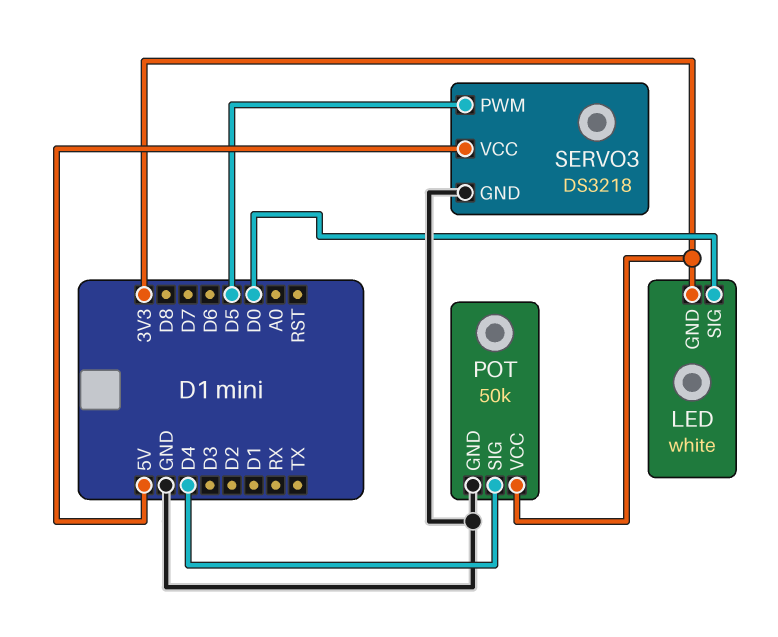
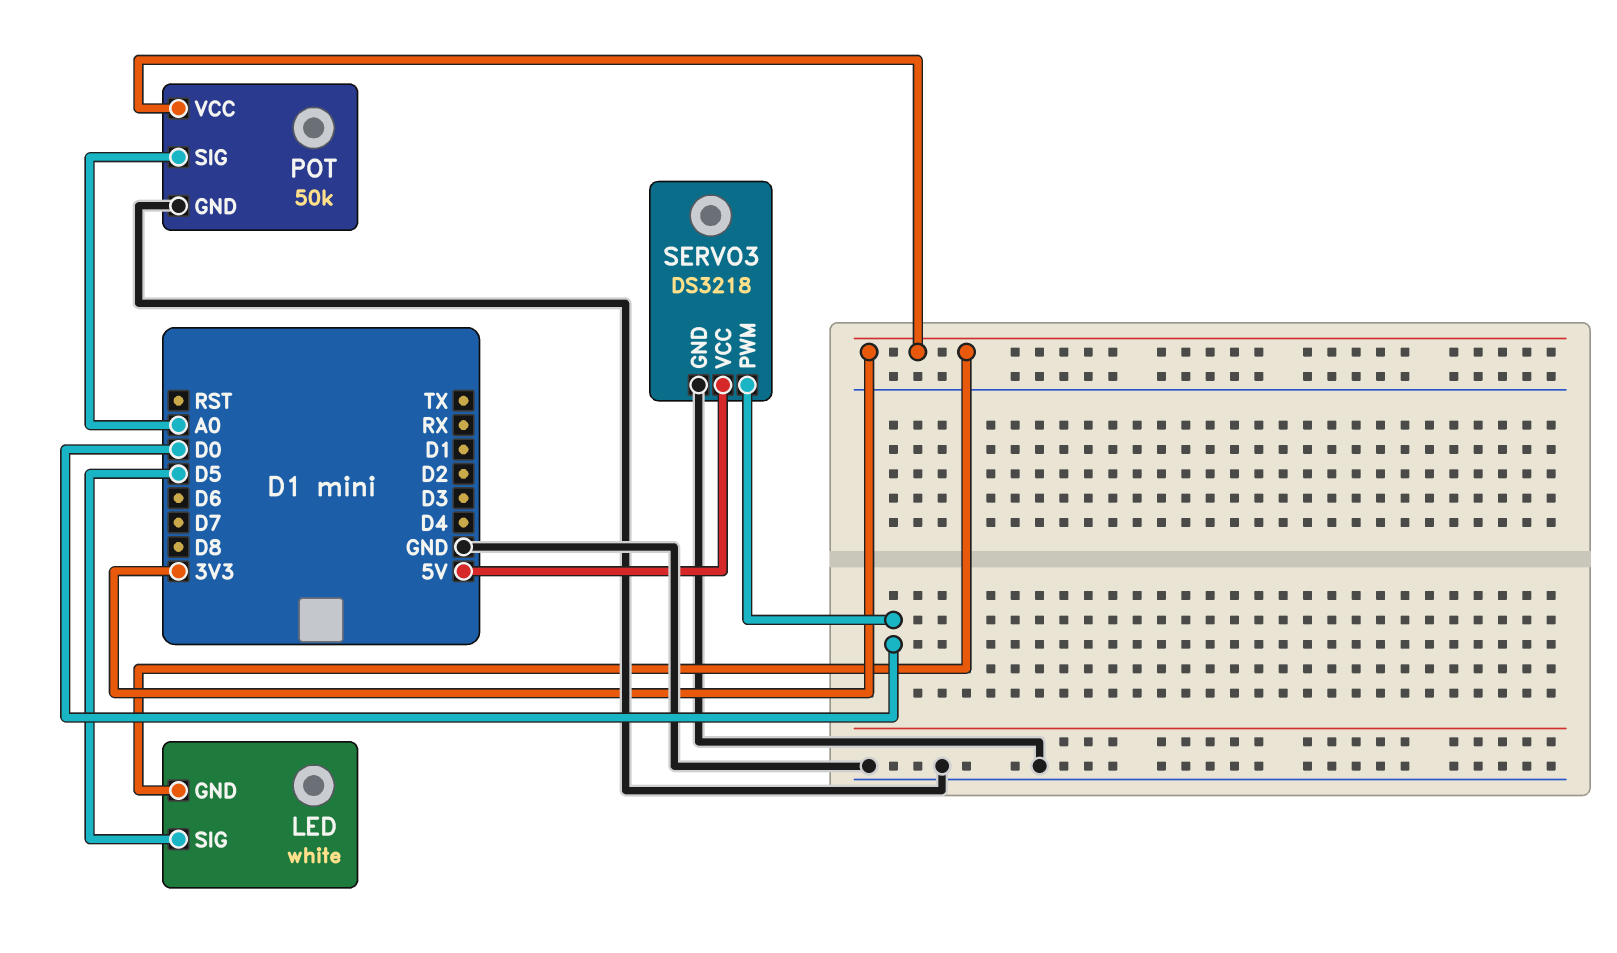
LED pin SIG: D0 -> D5
POT pin SIG: D4 -> A0
SERVO3 pin PWM: D5 -> D0

